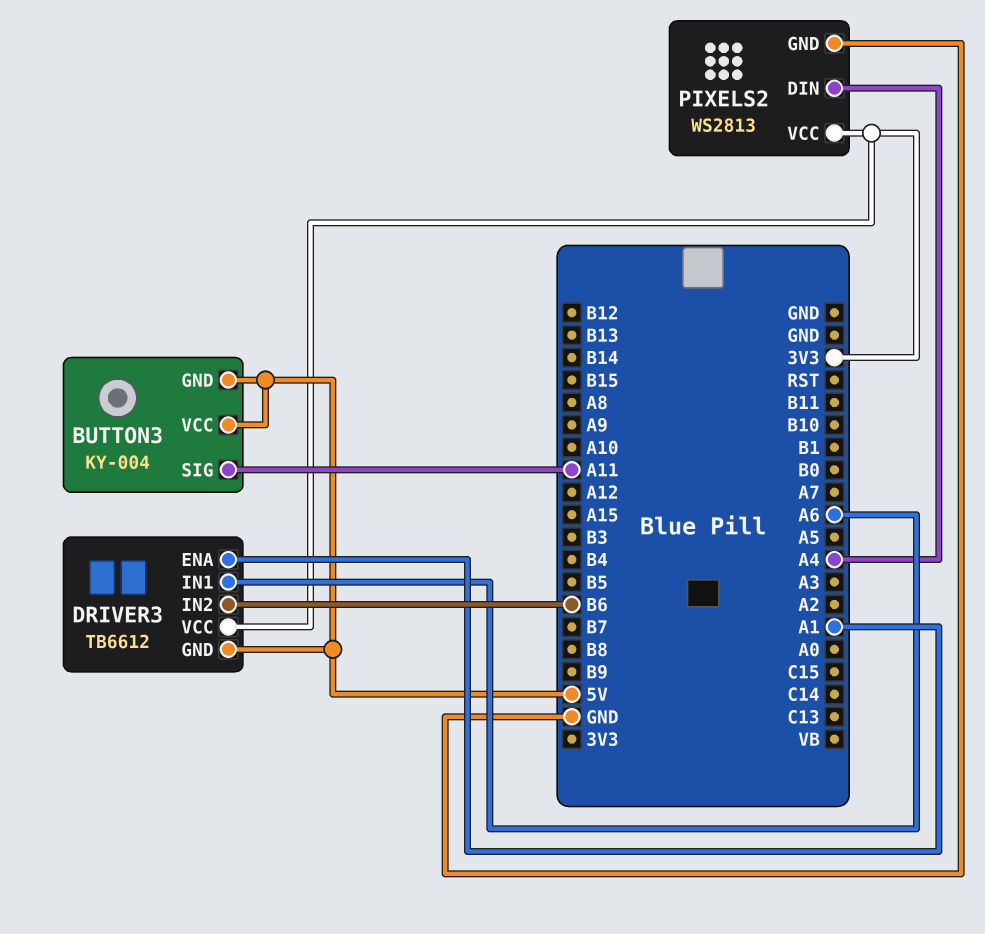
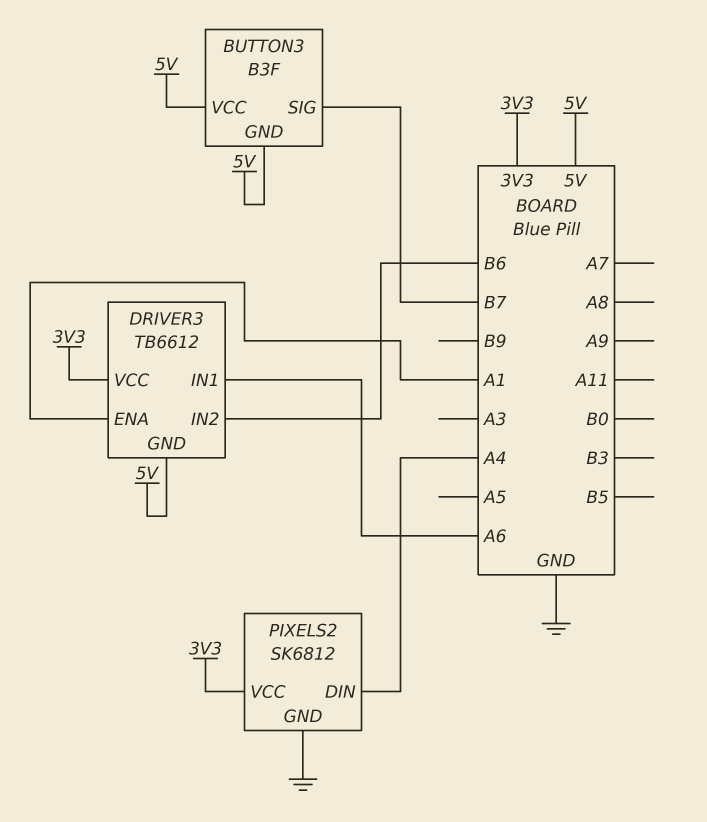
BUTTON3: KY-004 -> B3F
BUTTON3 pin SIG: A11 -> B7
PIXELS2: WS2813 -> SK6812

